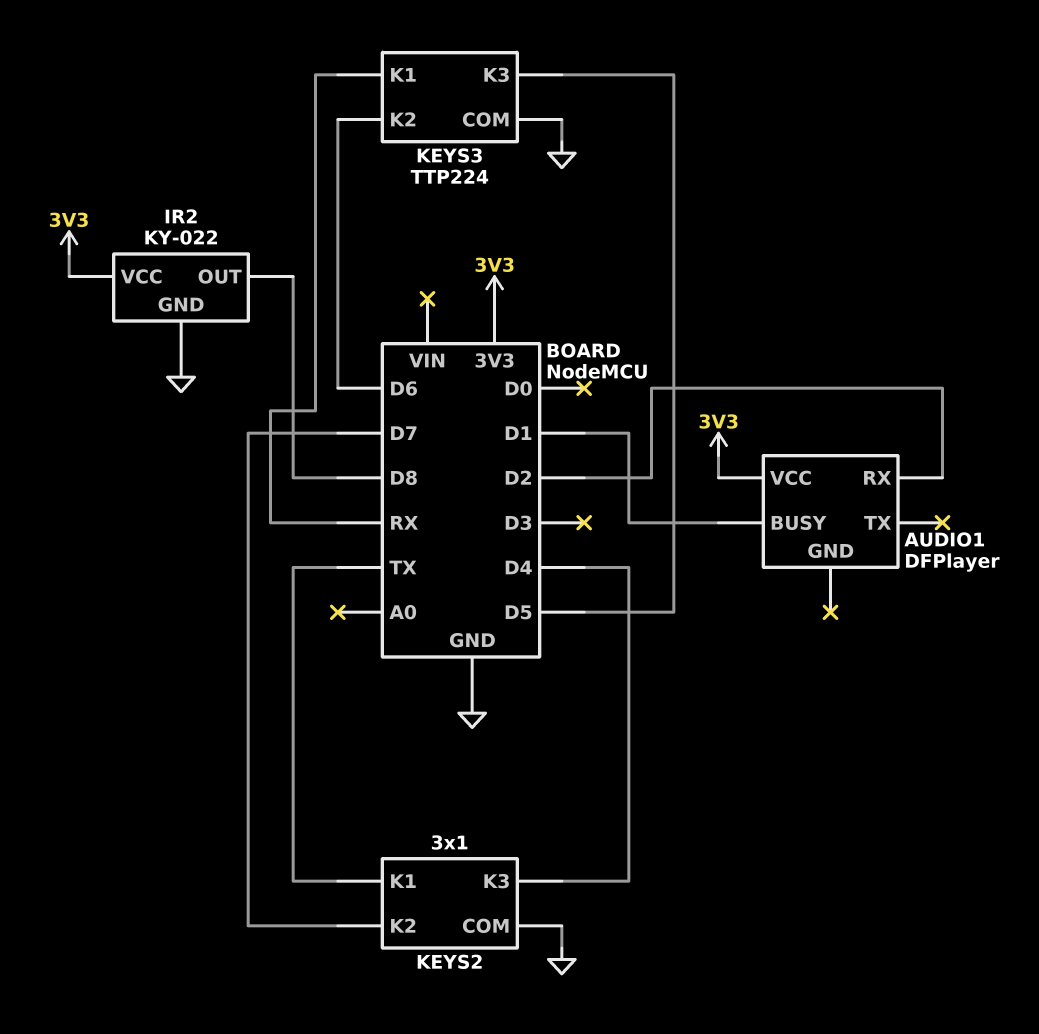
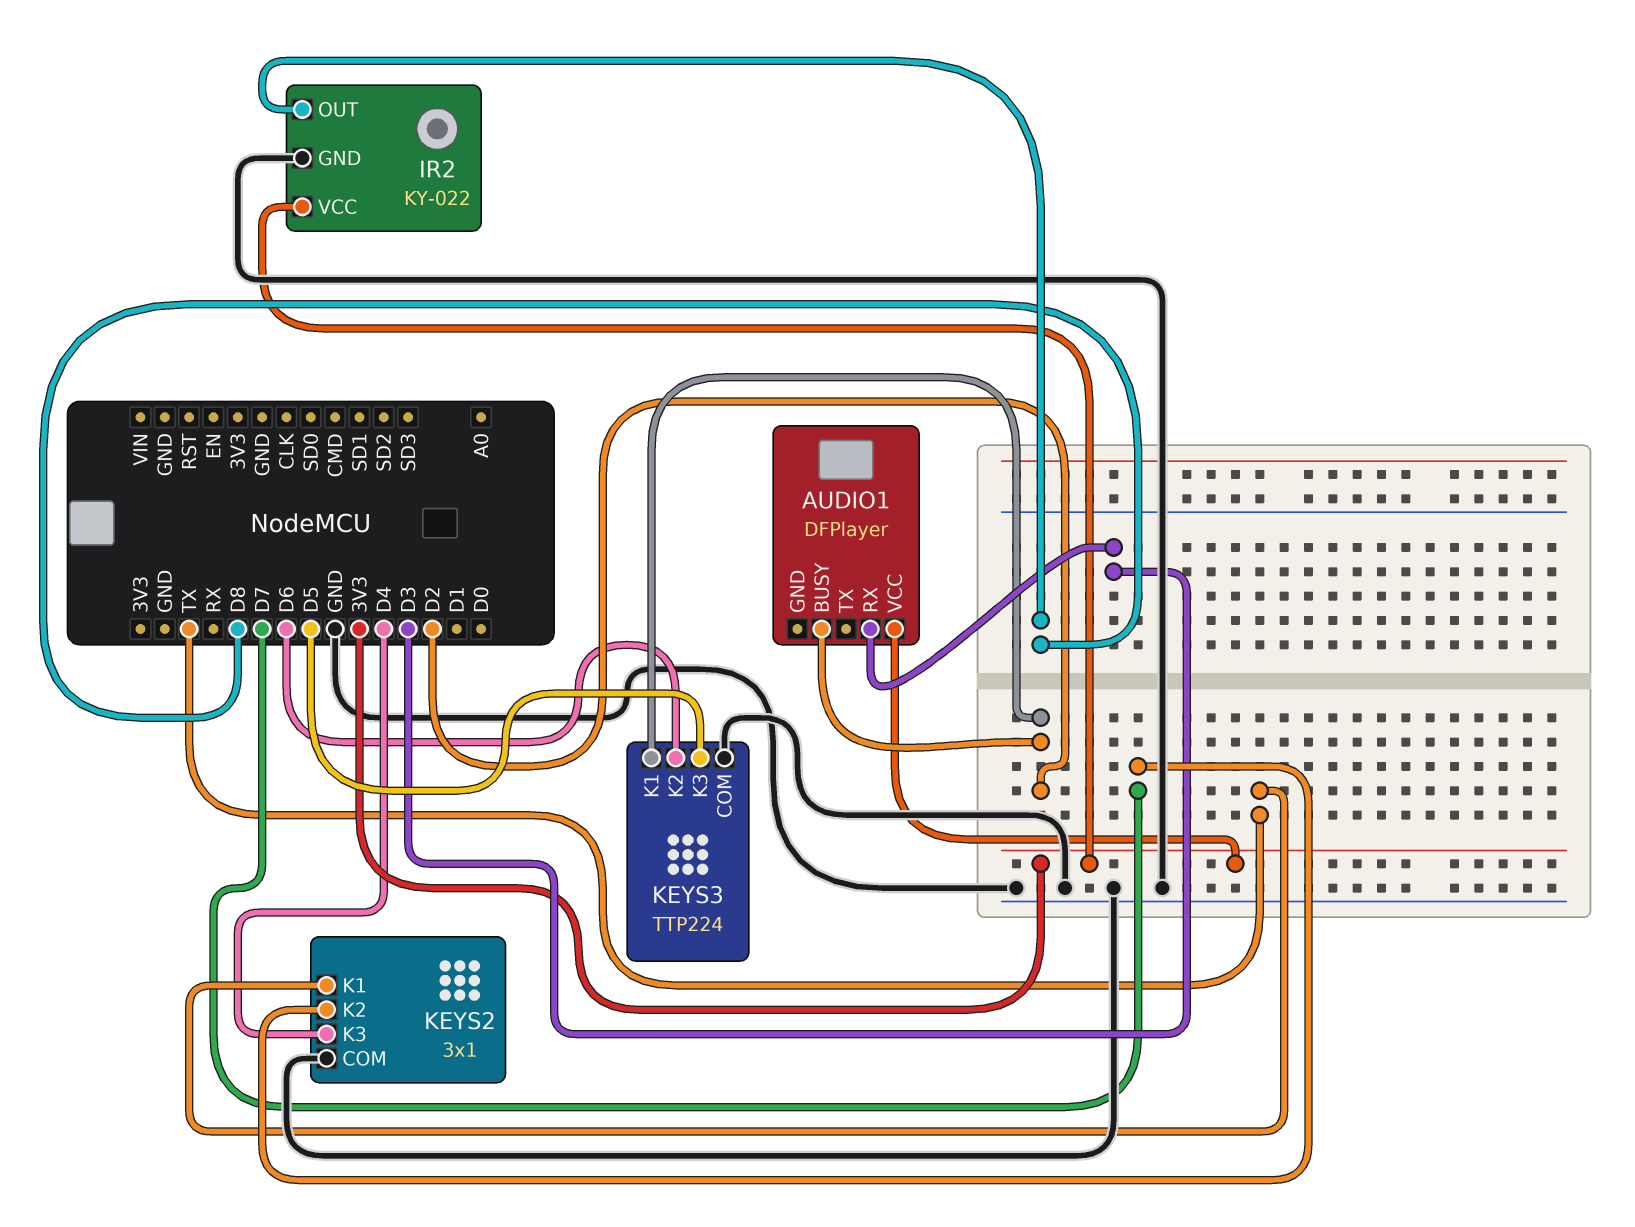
AUDIO1 pin BUSY: D1 -> D2
AUDIO1 pin RX: D2 -> D3
KEYS3 pin K1: RX -> D2

